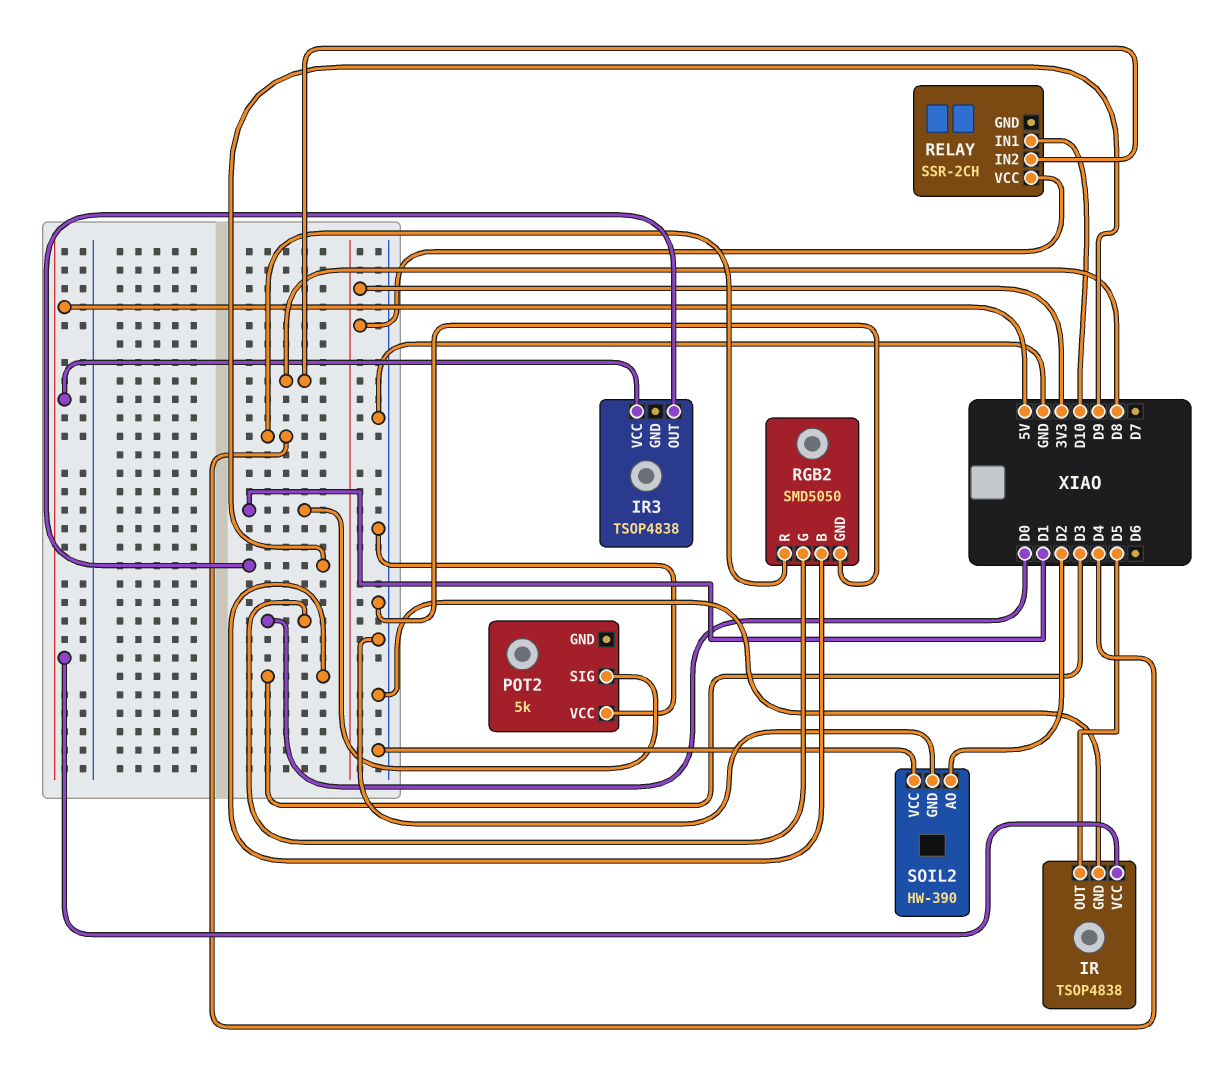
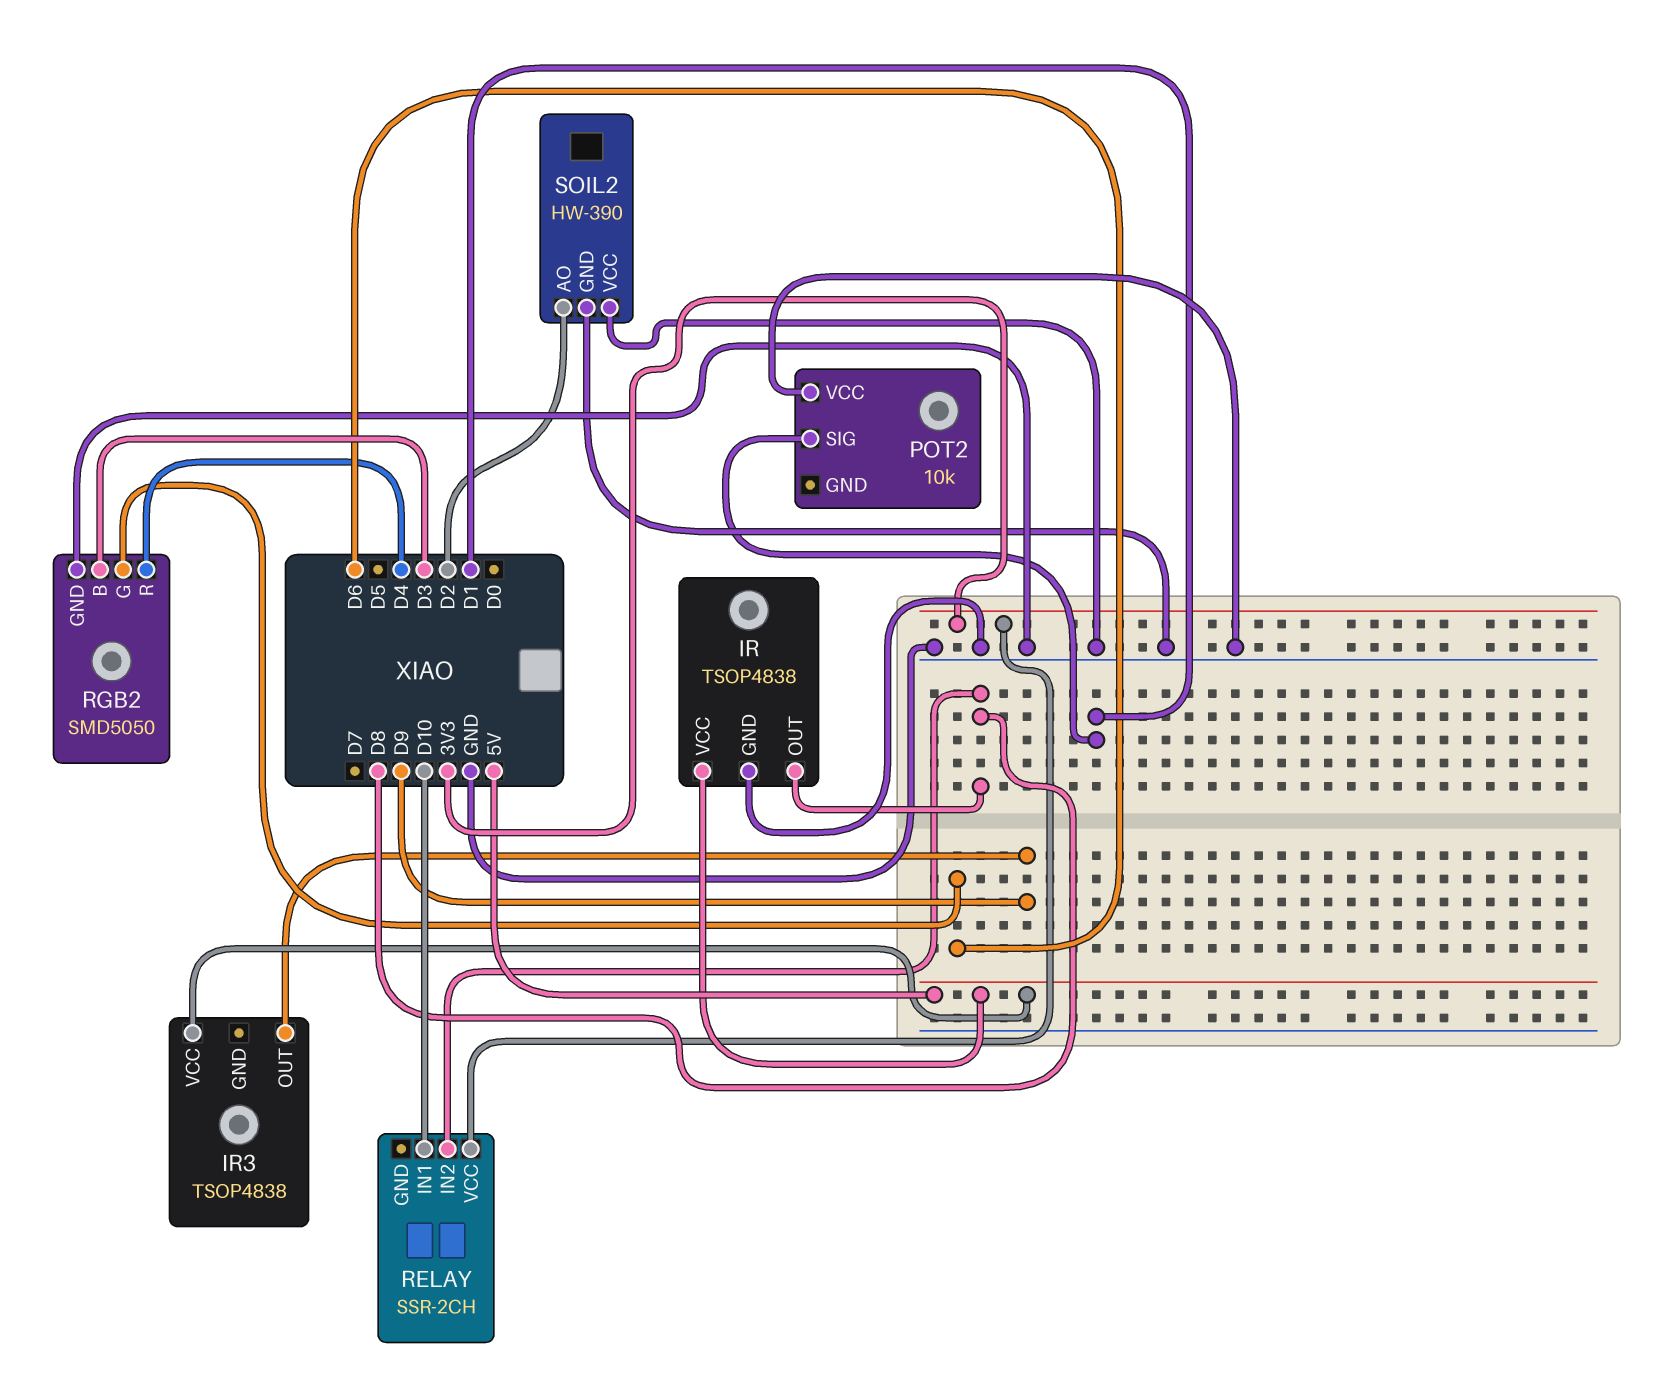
IR pin OUT: D5 -> D8
POT2: 5k -> 10k
RGB2 pin G: D0 -> D6

